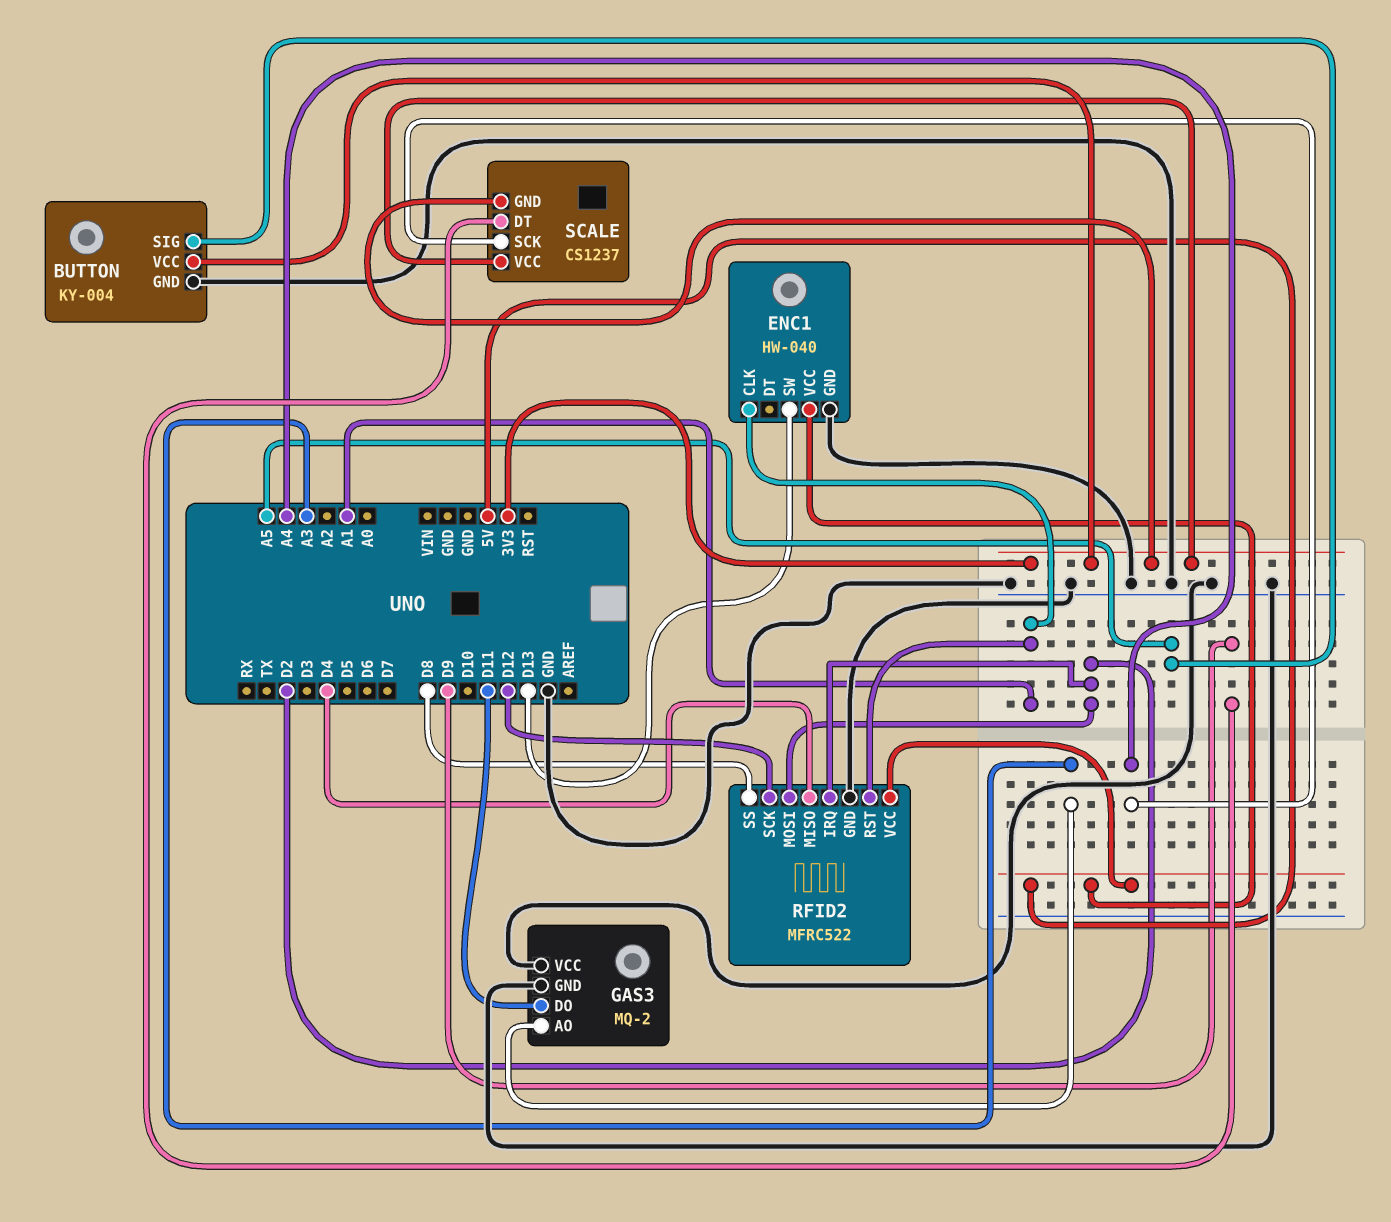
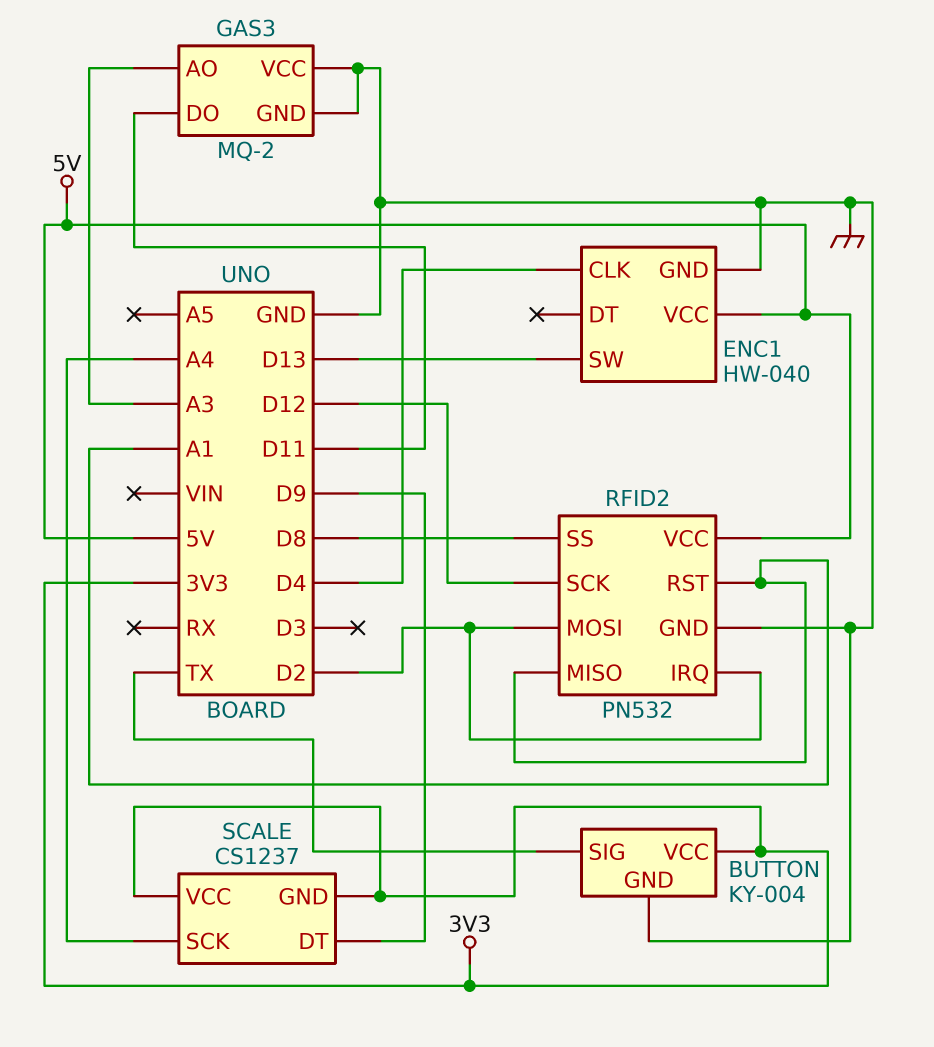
BUTTON pin SIG: A5 -> TX
ENC1 pin CLK: A1 -> D4
RFID2: MFRC522 -> PN532
RFID2 pin MISO: D4 -> A1

